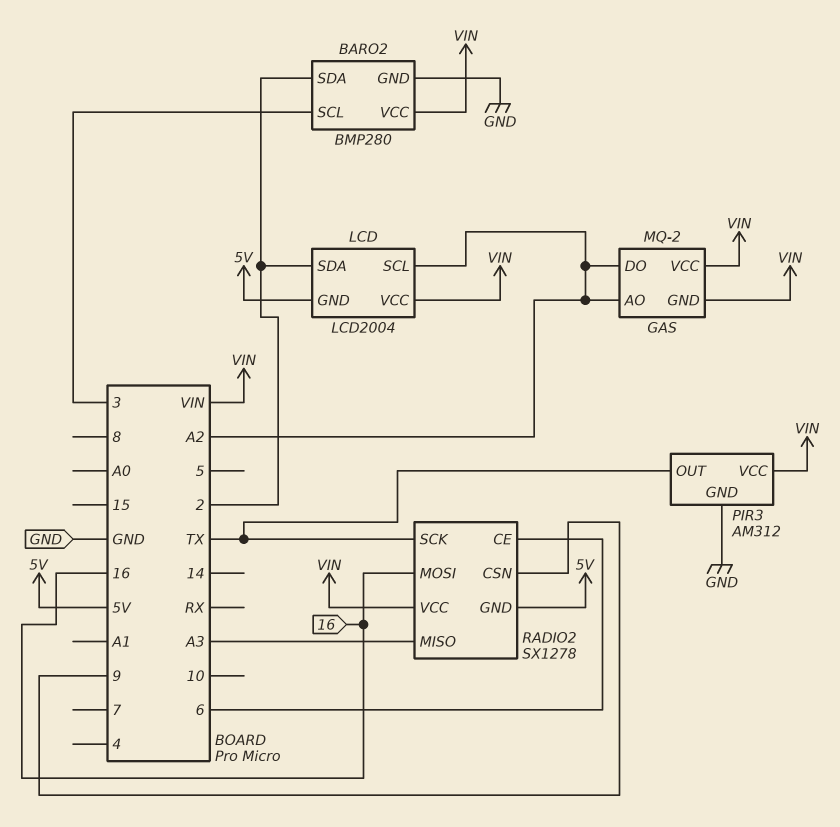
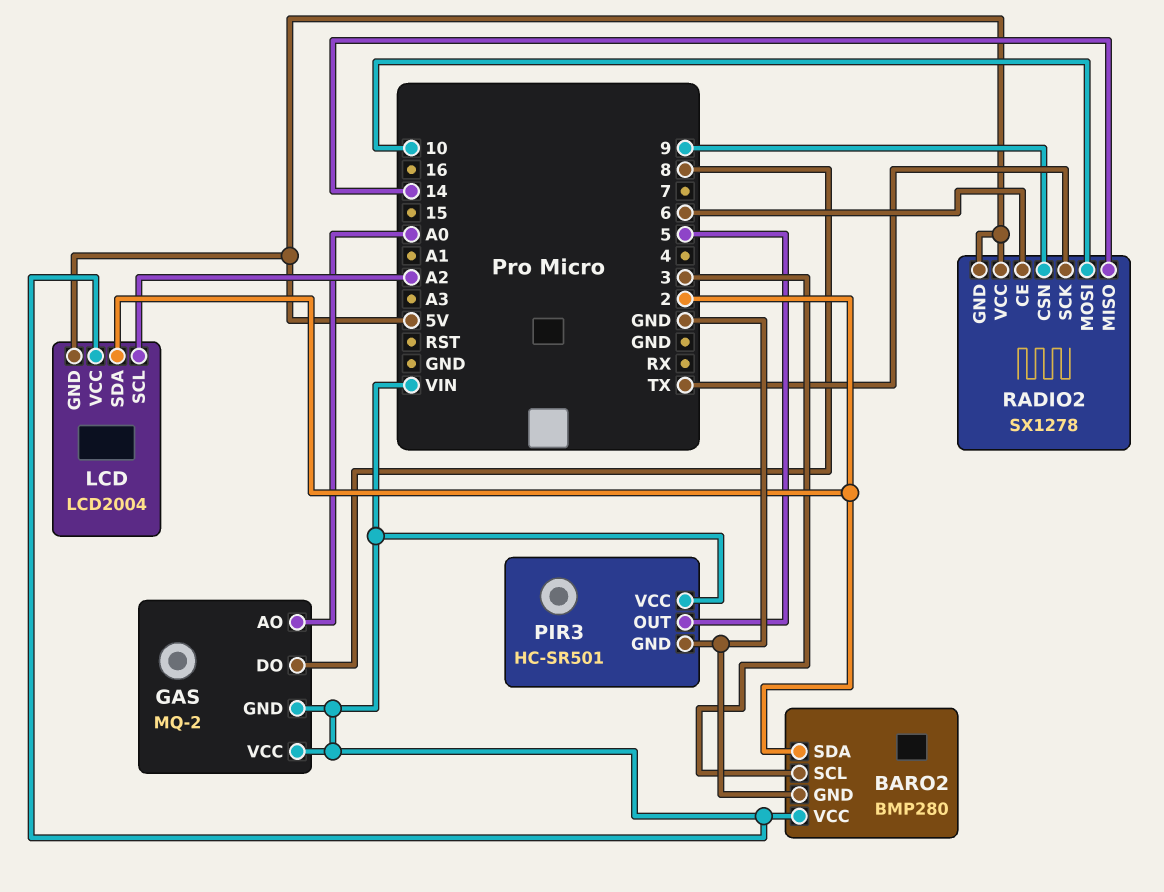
GAS pin AO: A2 -> A0
GAS pin DO: A2 -> 8
PIR3: AM312 -> HC-SR501
PIR3 pin OUT: TX -> 5
RADIO2 pin MISO: A3 -> 14
RADIO2 pin MOSI: 16 -> 10
RADIO2 pin VCC: VIN -> 5V

